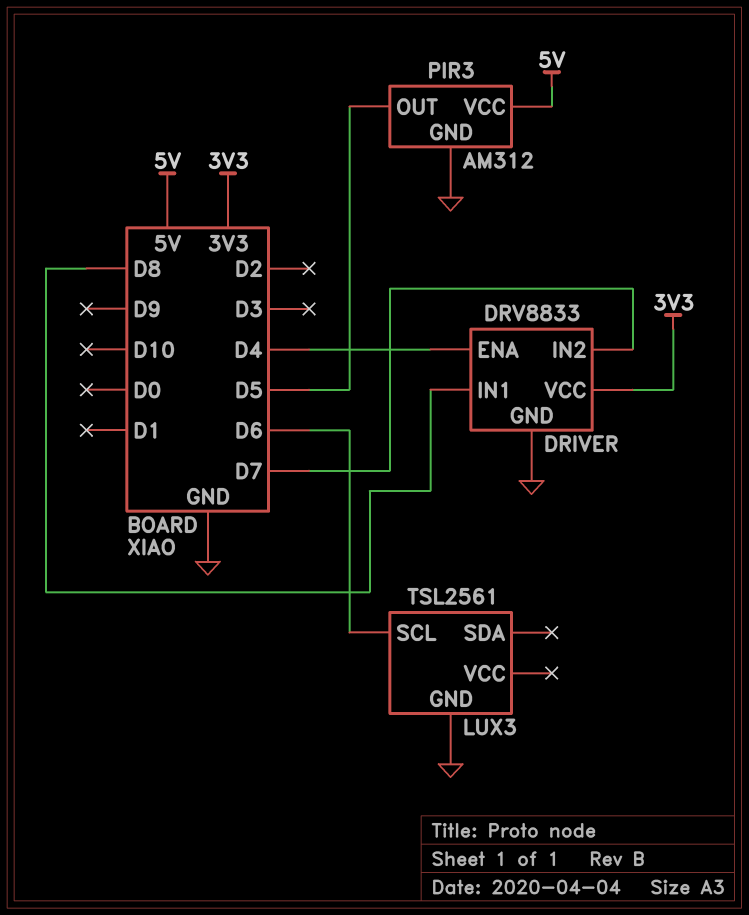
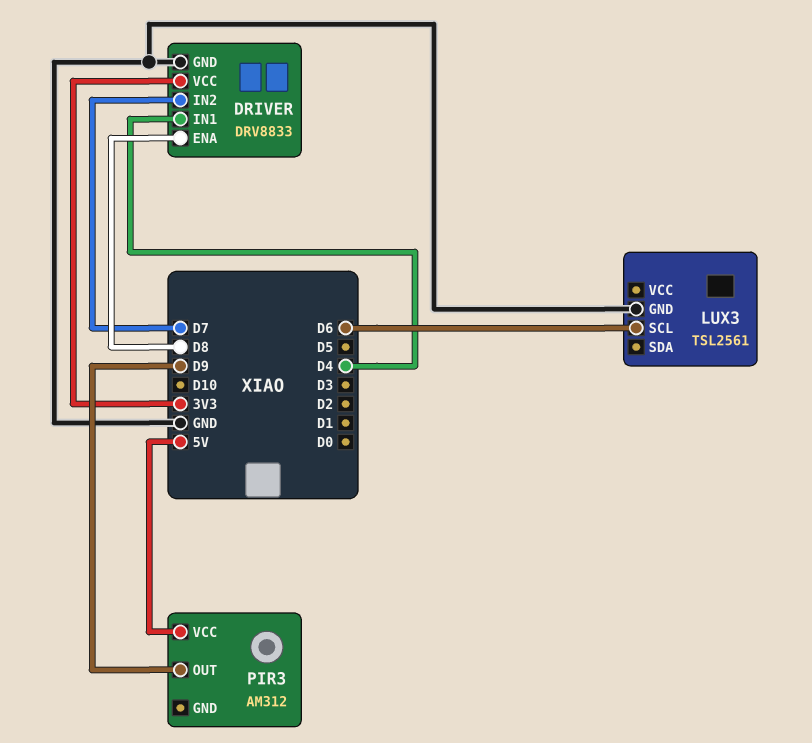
DRIVER pin ENA: D4 -> D8
DRIVER pin IN1: D8 -> D4
PIR3 pin GND: GND -> none
PIR3 pin OUT: D5 -> D9

